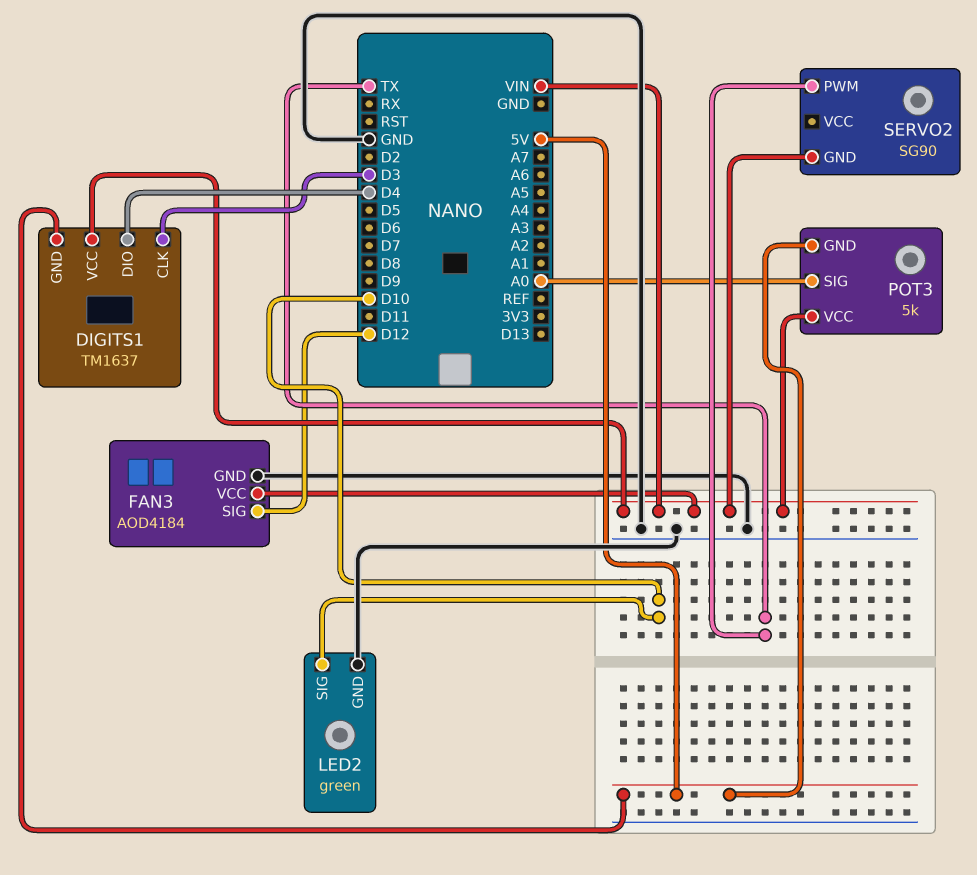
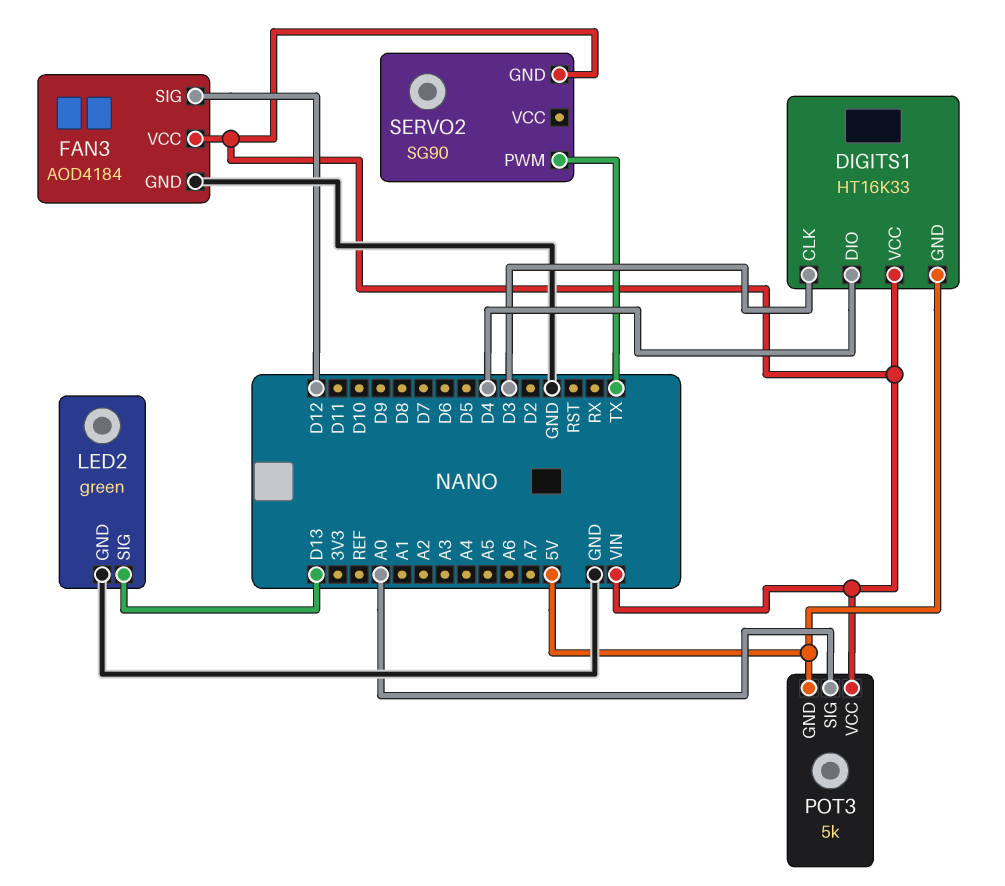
DIGITS1: TM1637 -> HT16K33
LED2 pin SIG: D10 -> D13

